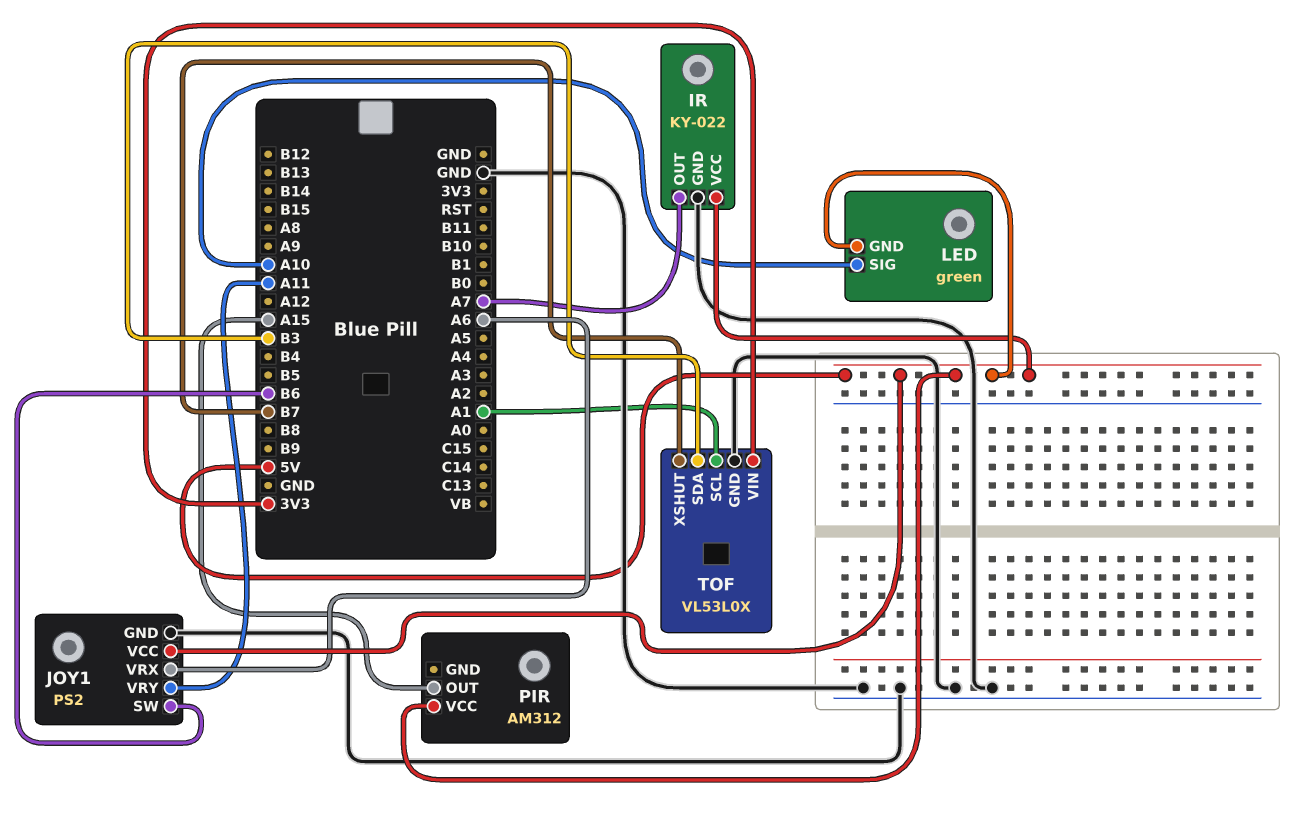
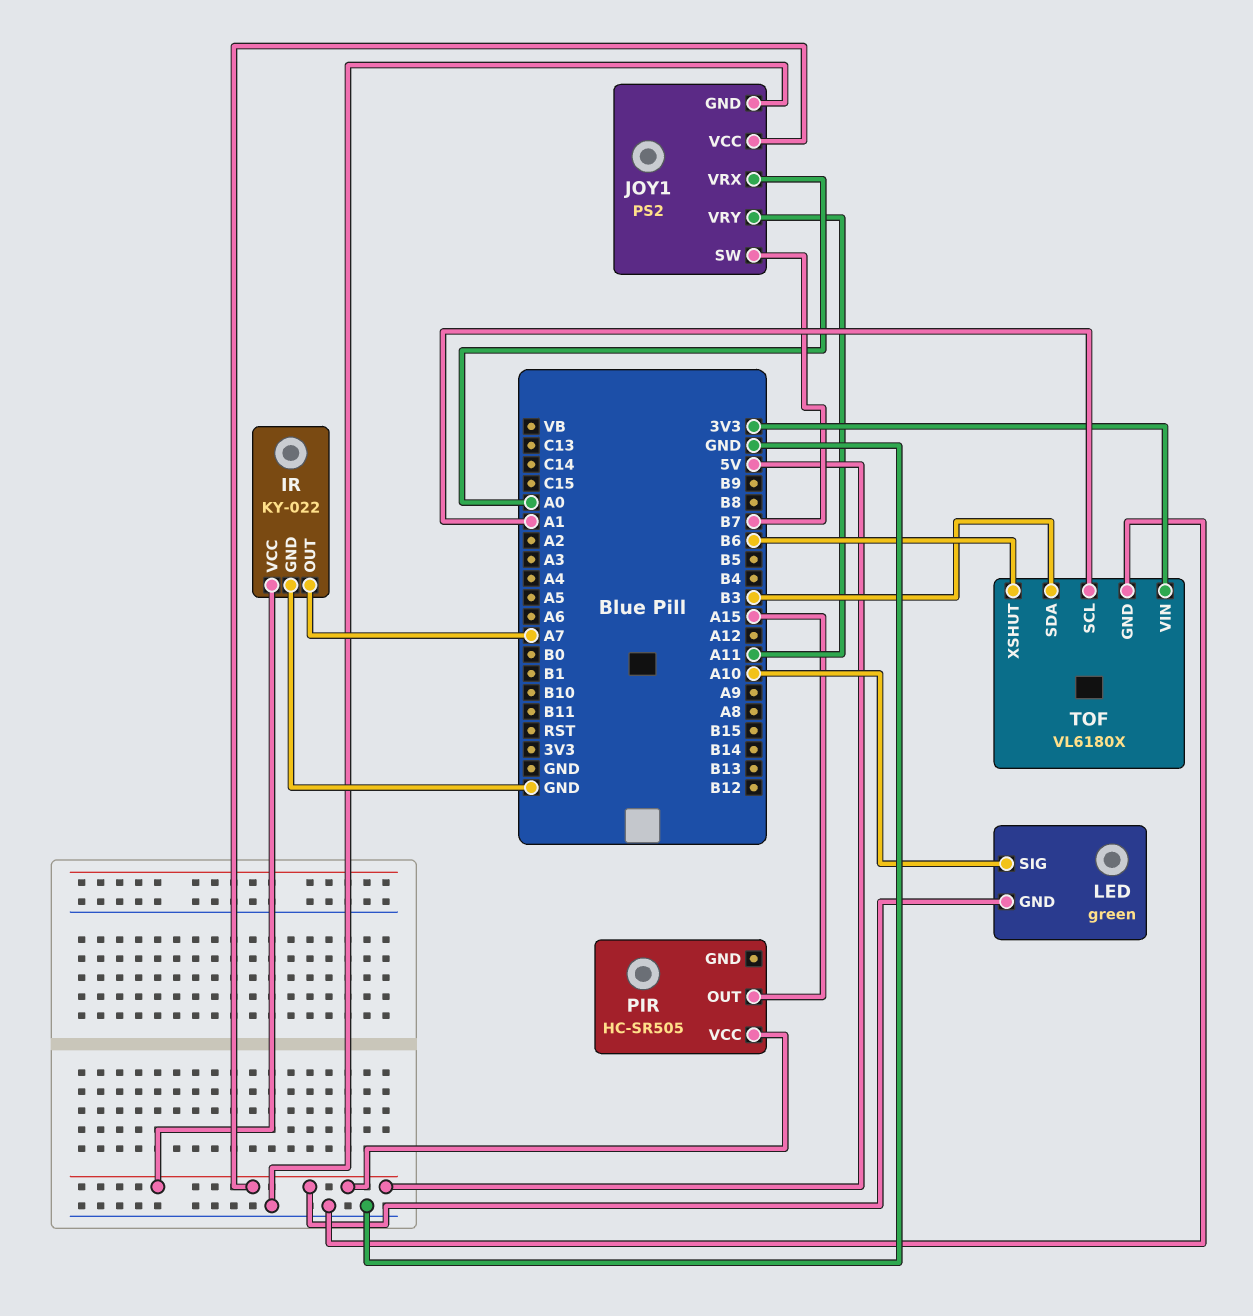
JOY1 pin SW: B6 -> B7
JOY1 pin VRX: A6 -> A0
PIR: AM312 -> HC-SR505
TOF: VL53L0X -> VL6180X
TOF pin XSHUT: B7 -> B6

